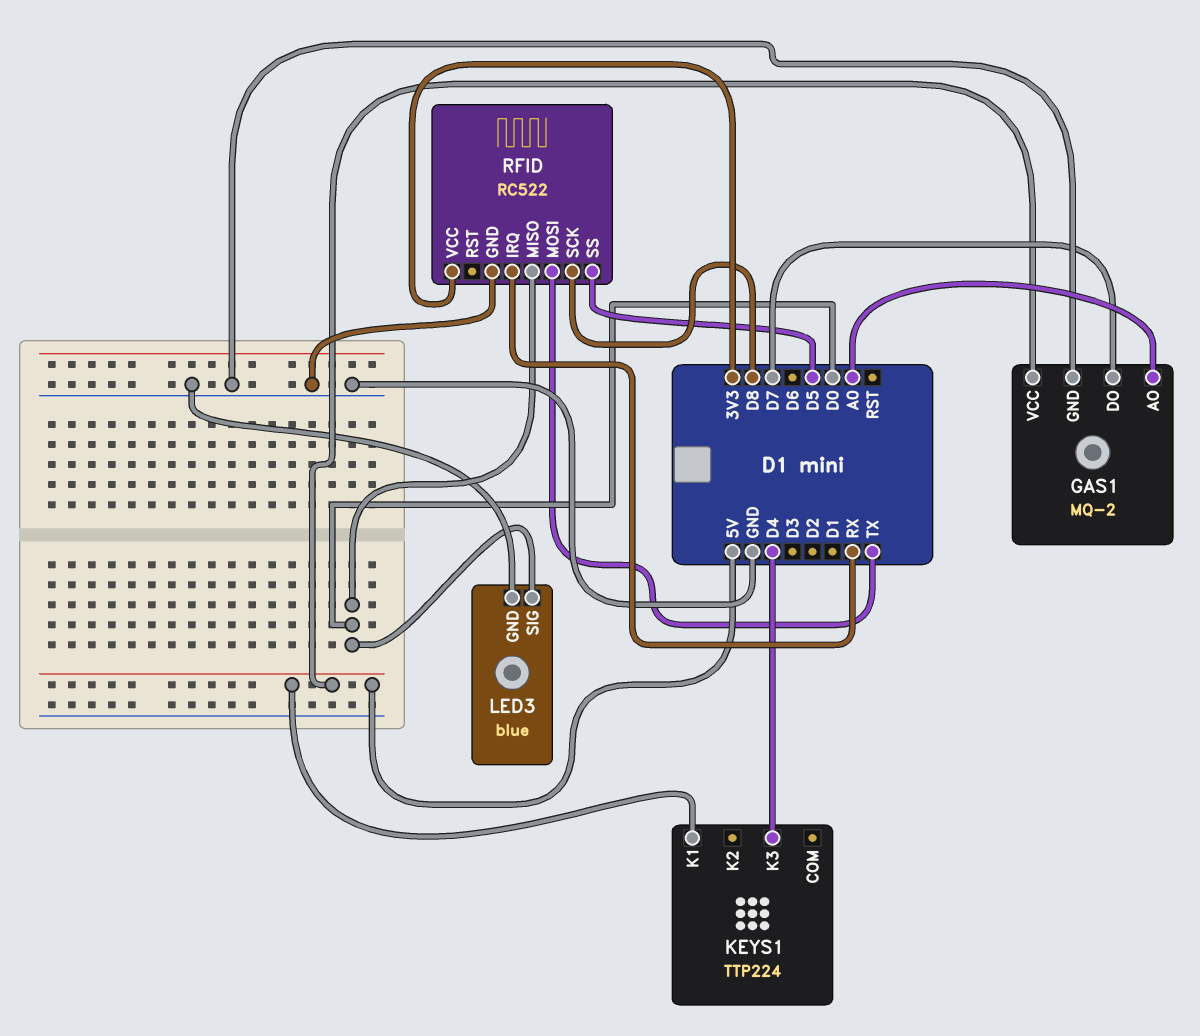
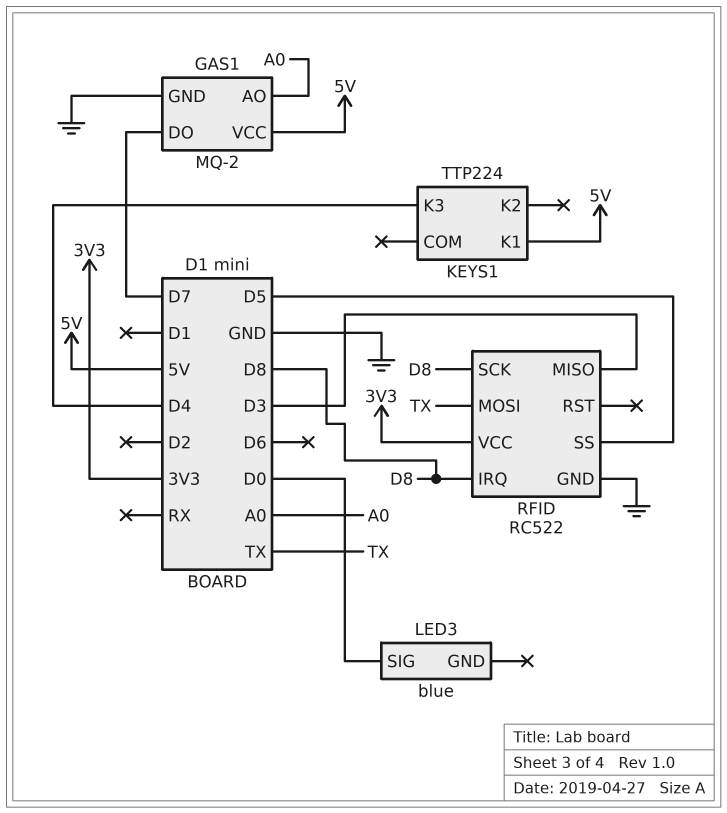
LED3 pin GND: GND -> none
RFID pin IRQ: RX -> D8
RFID pin MISO: D0 -> D3

